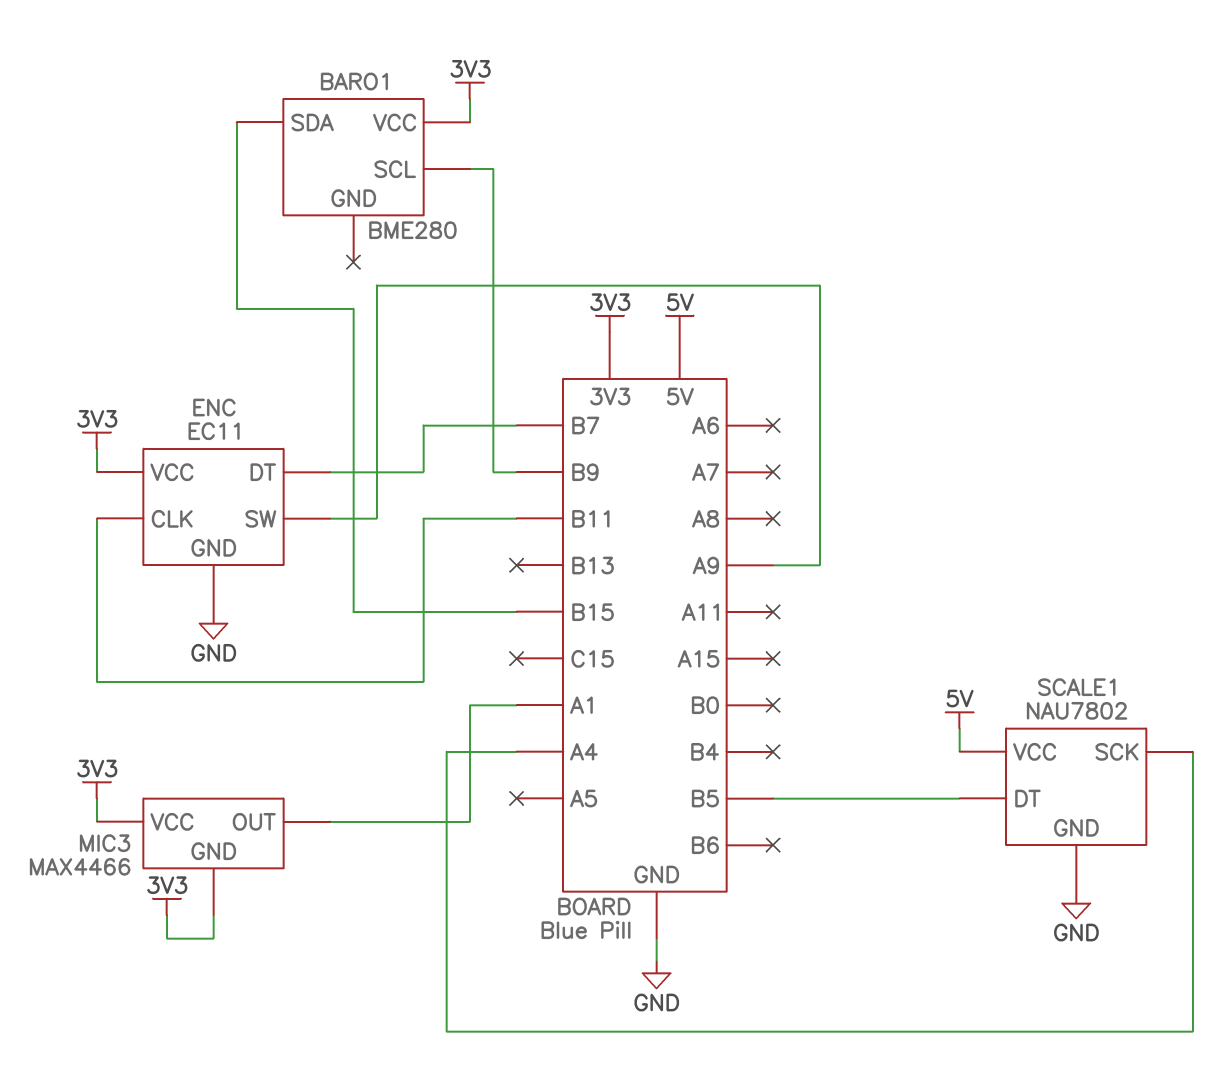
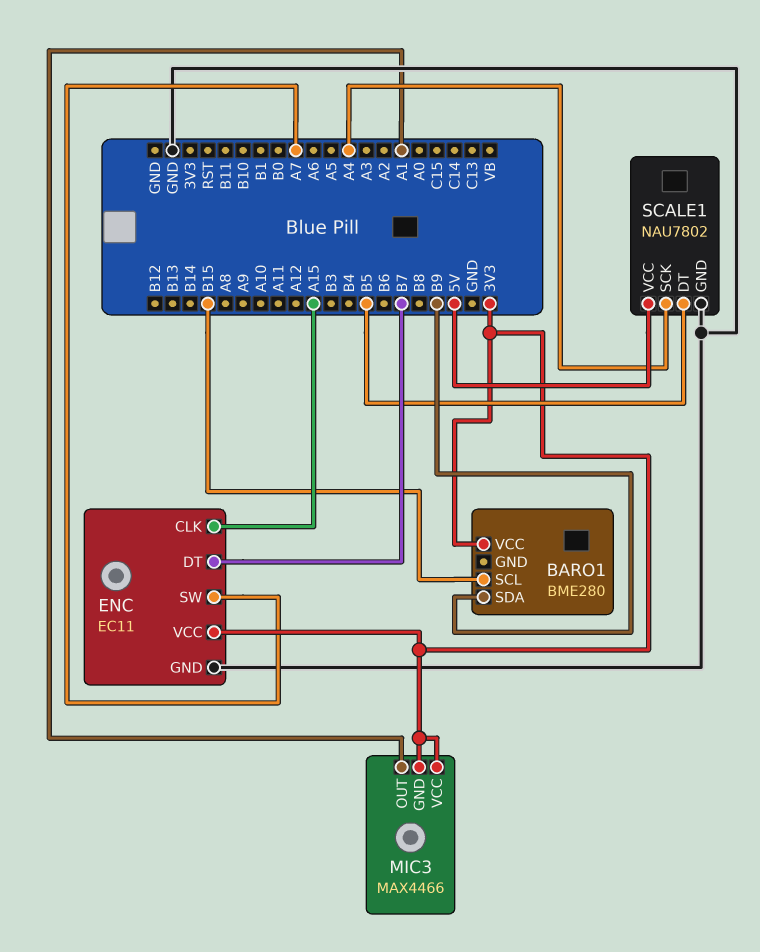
BARO1 pin SCL: B9 -> B15
BARO1 pin SDA: B15 -> B9
ENC pin CLK: B11 -> A15
ENC pin SW: A9 -> A7

